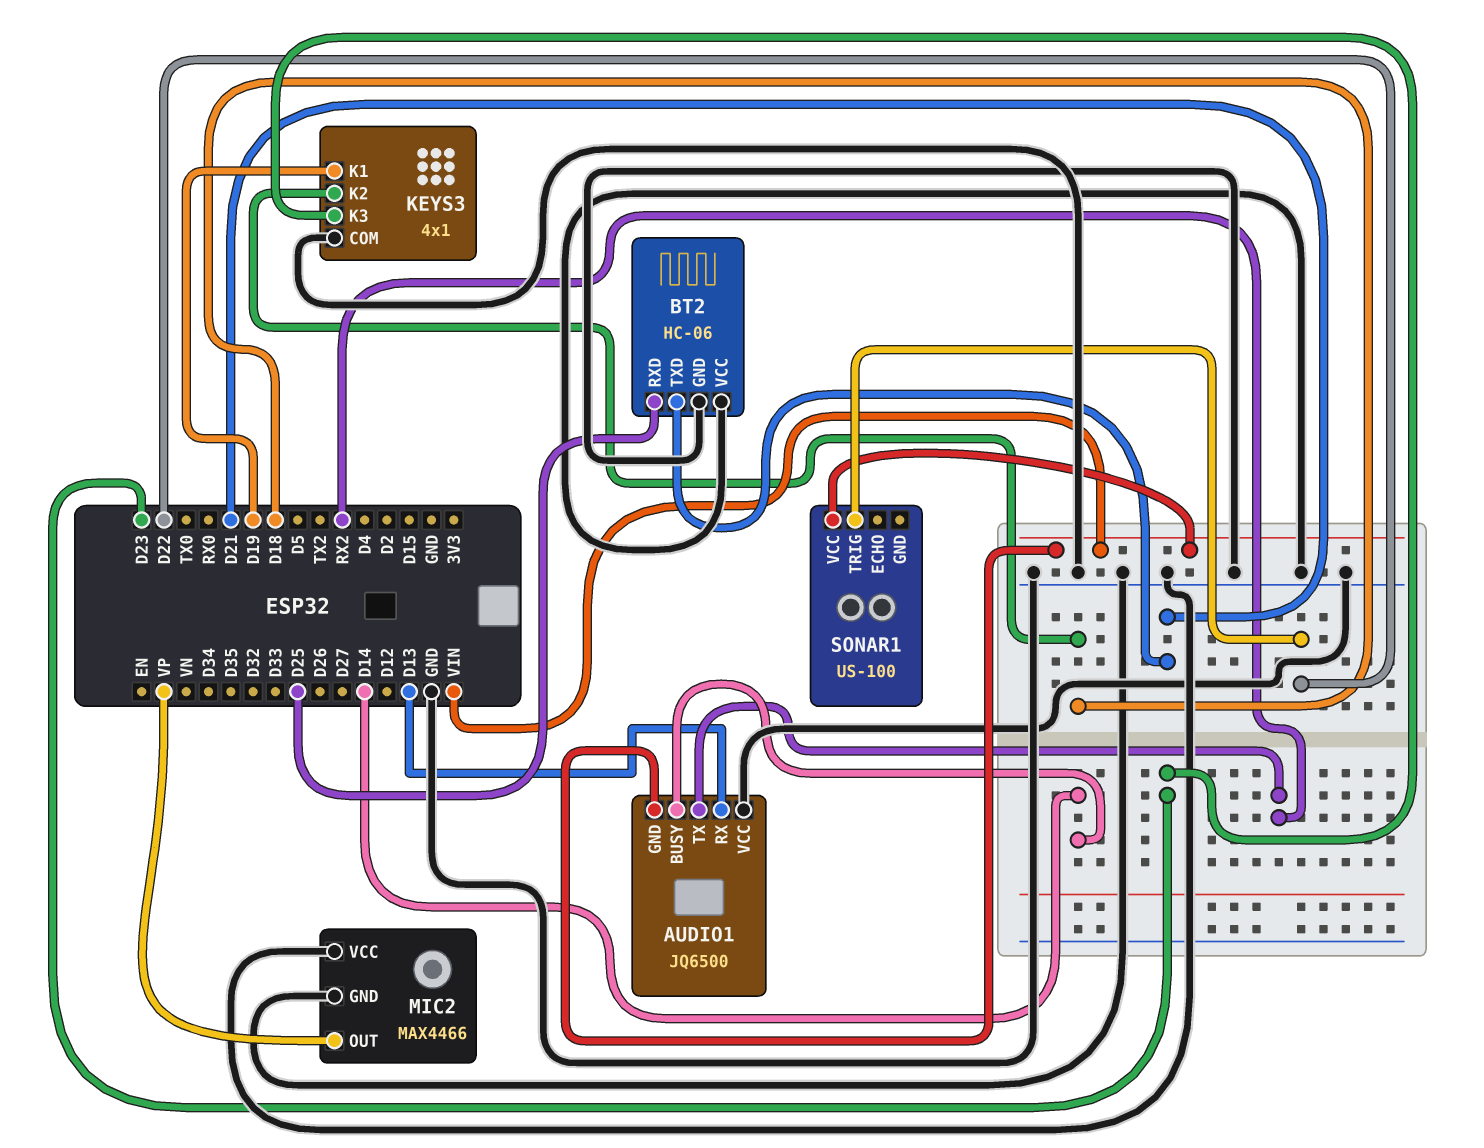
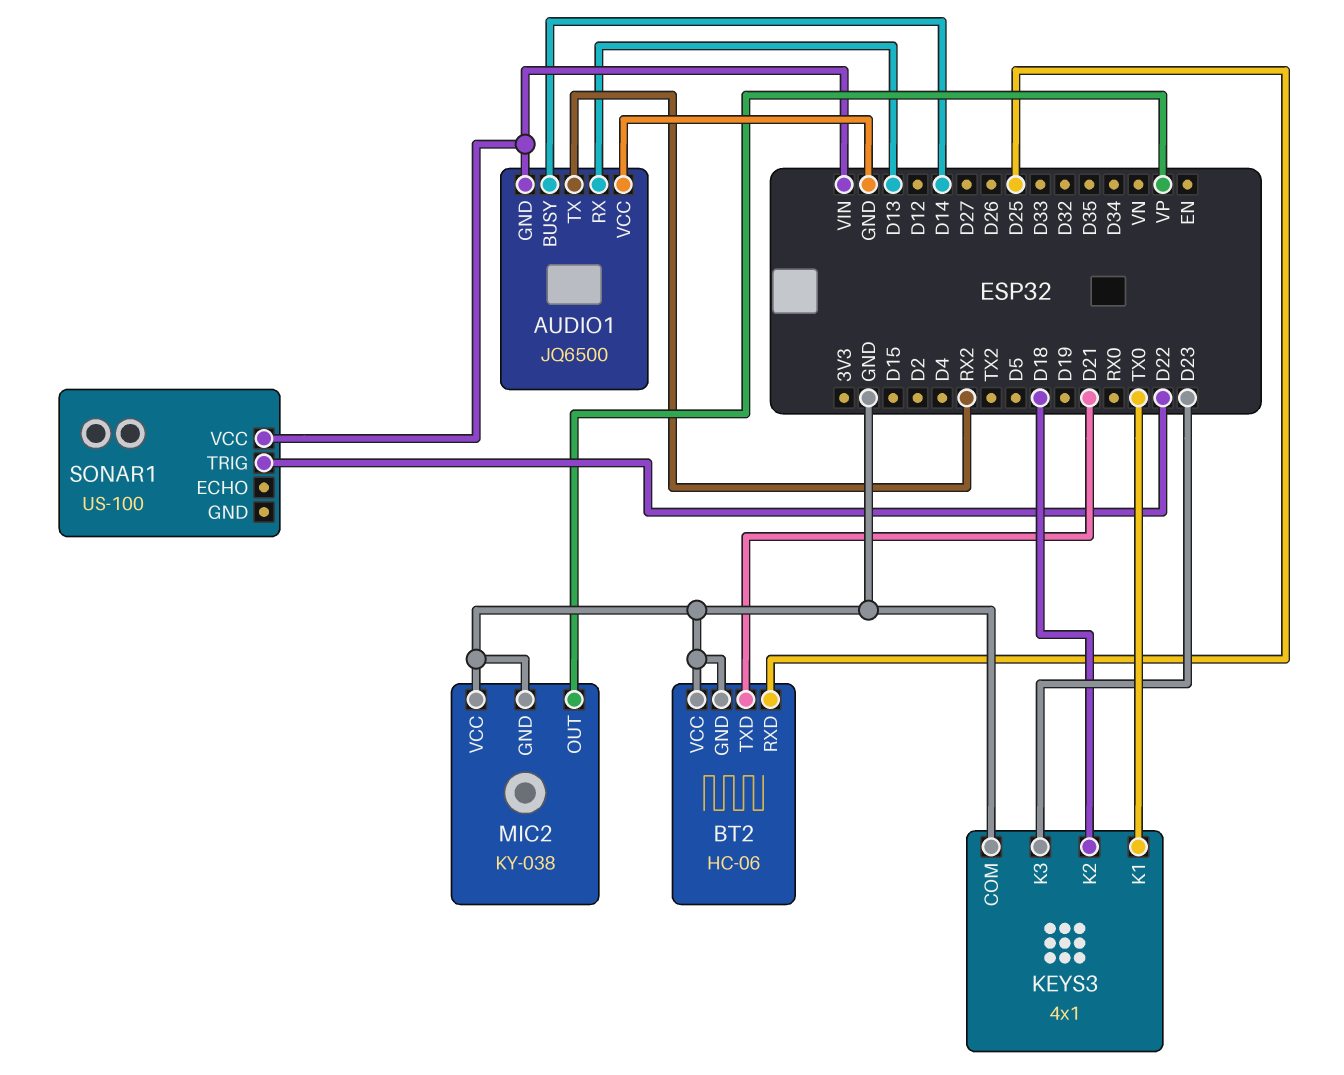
KEYS3 pin K1: D19 -> TX0
MIC2: MAX4466 -> KY-038

